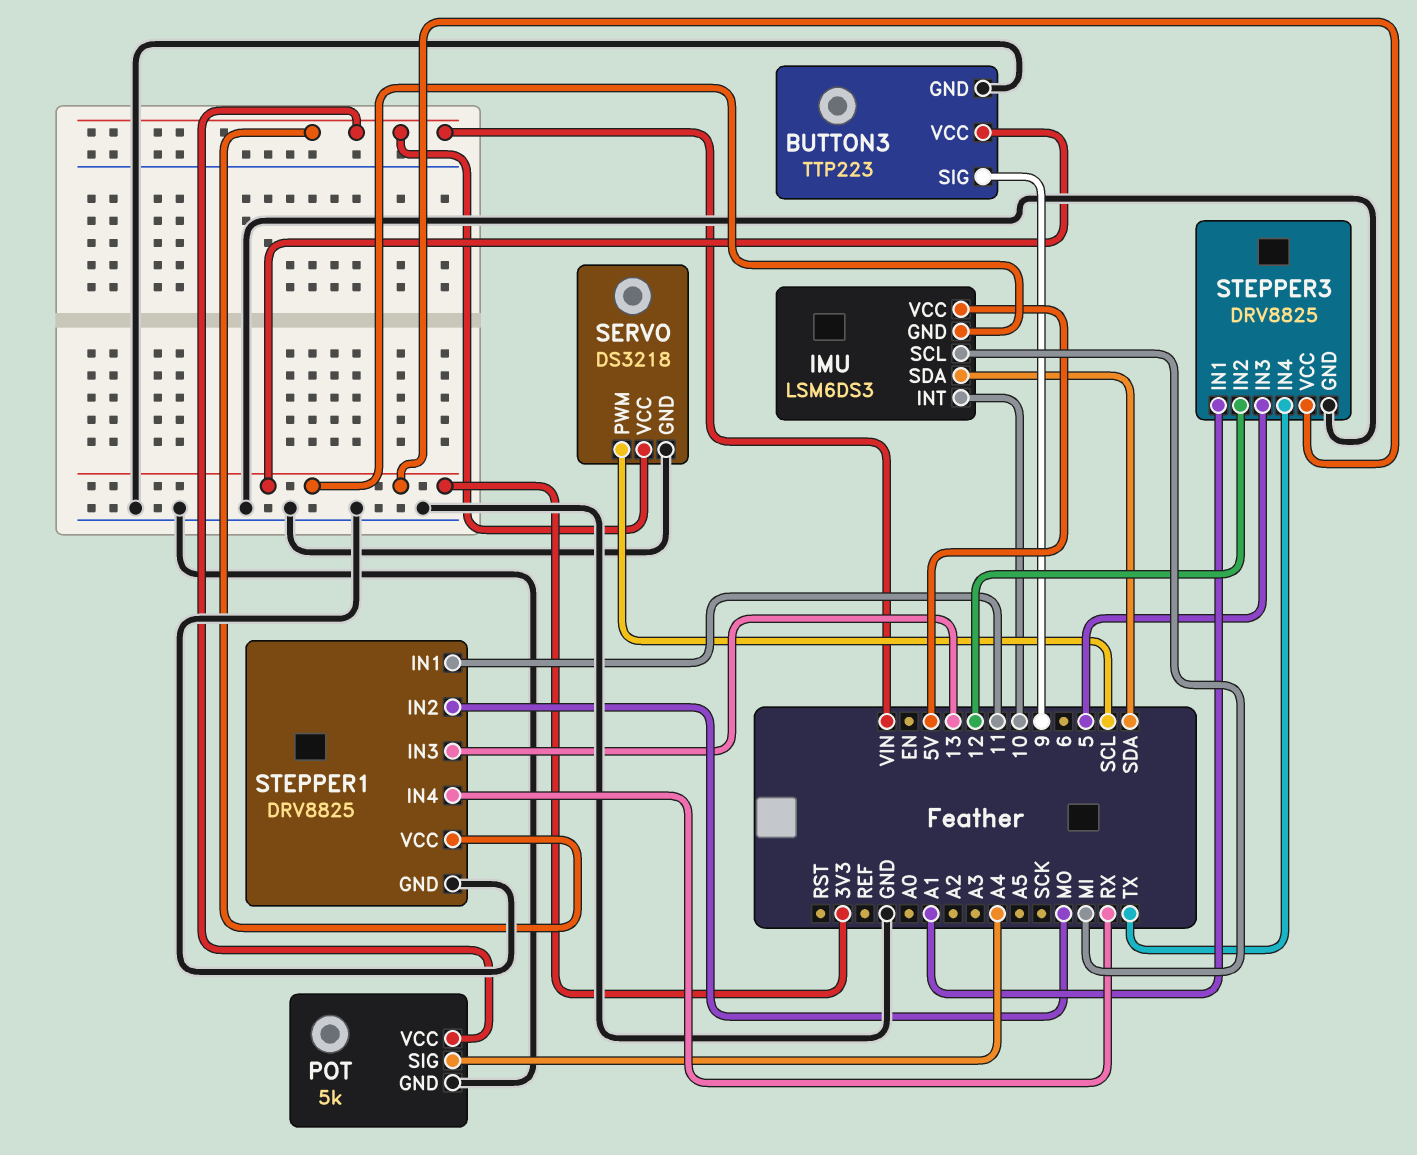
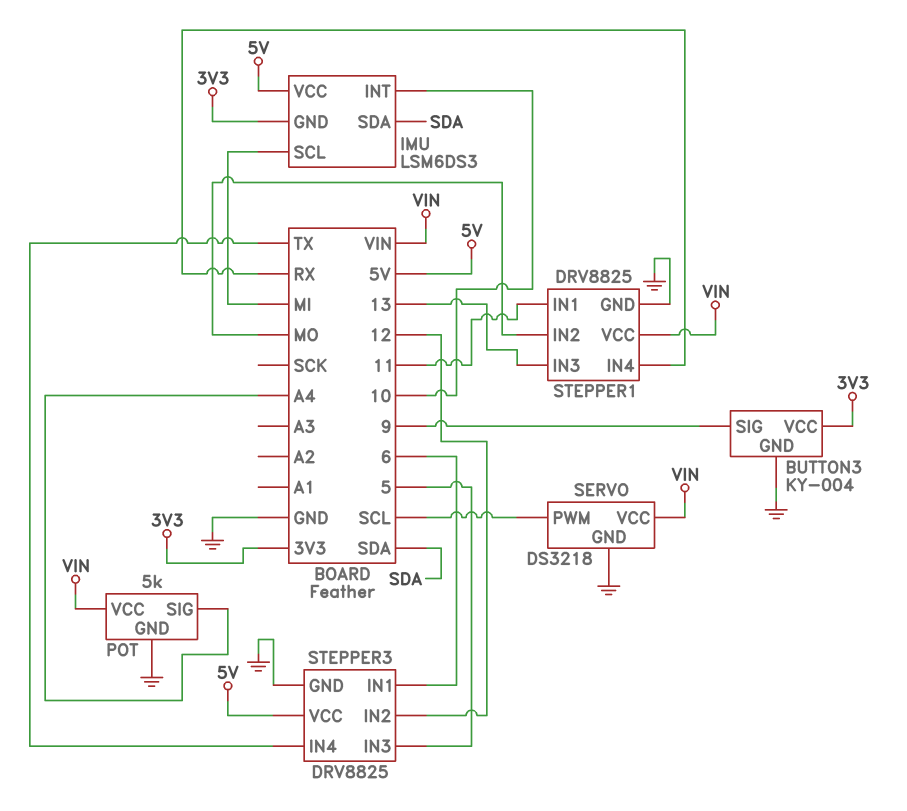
BUTTON3: TTP223 -> KY-004
STEPPER3 pin IN1: A1 -> 6
STEPPER3 pin VCC: 3V3 -> 5V

